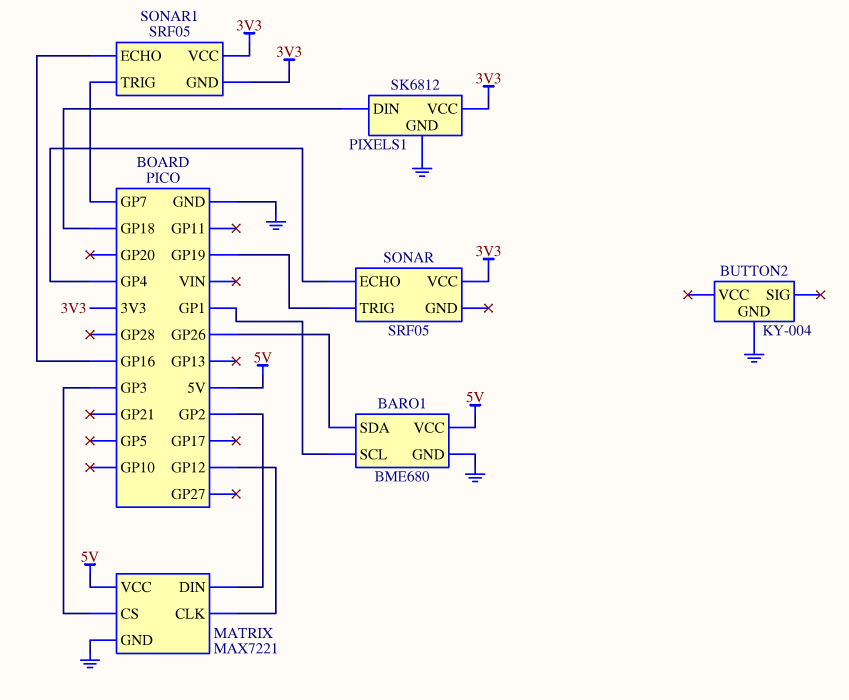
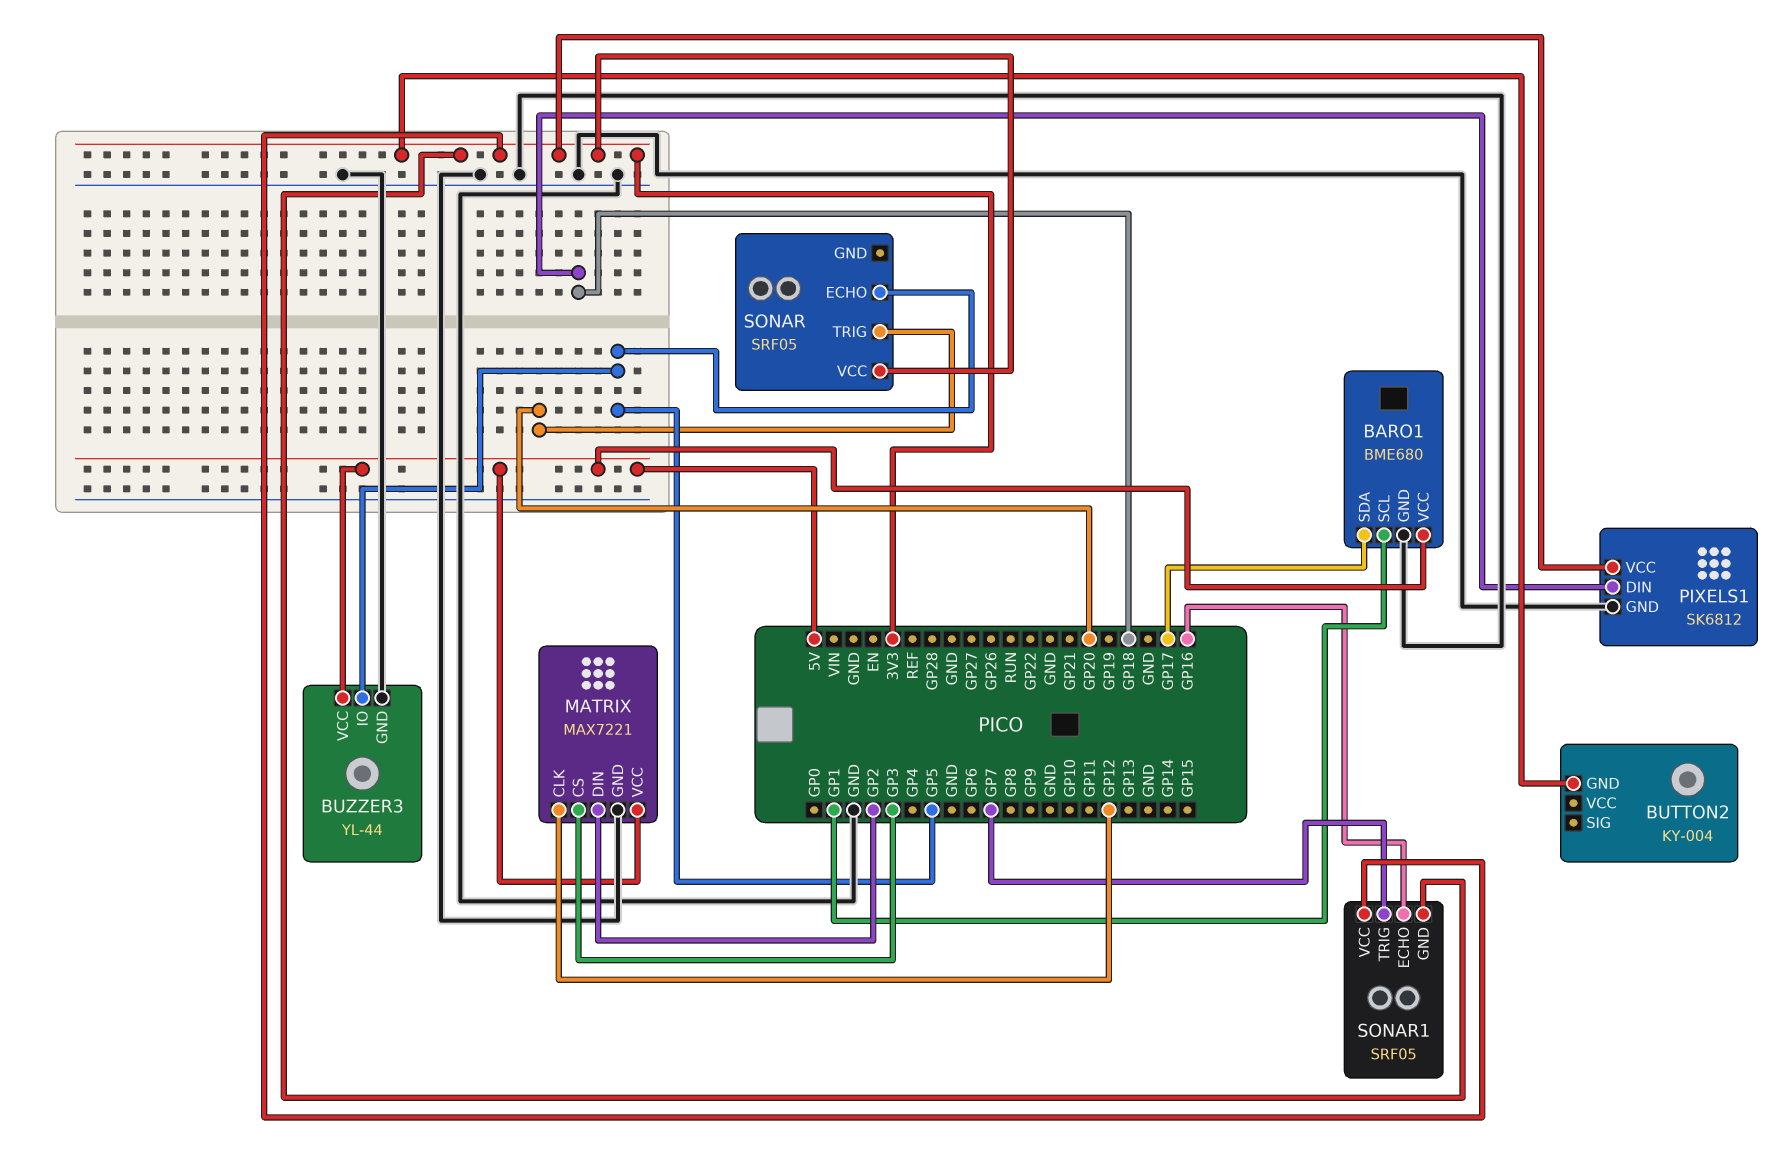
BARO1 pin SDA: GP26 -> GP17
BUTTON2 pin GND: GND -> 3V3
BUZZER3: none -> YL-44
BUZZER3 pin GND: none -> GND
BUZZER3 pin IO: none -> GP5
BUZZER3 pin VCC: none -> 5V
SONAR pin ECHO: GP4 -> GP5
SONAR pin TRIG: GP19 -> GP20

